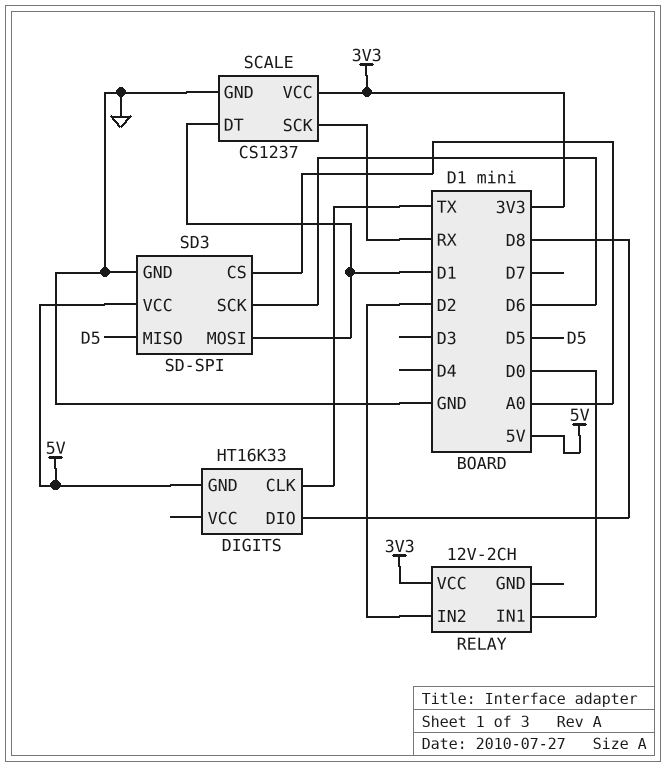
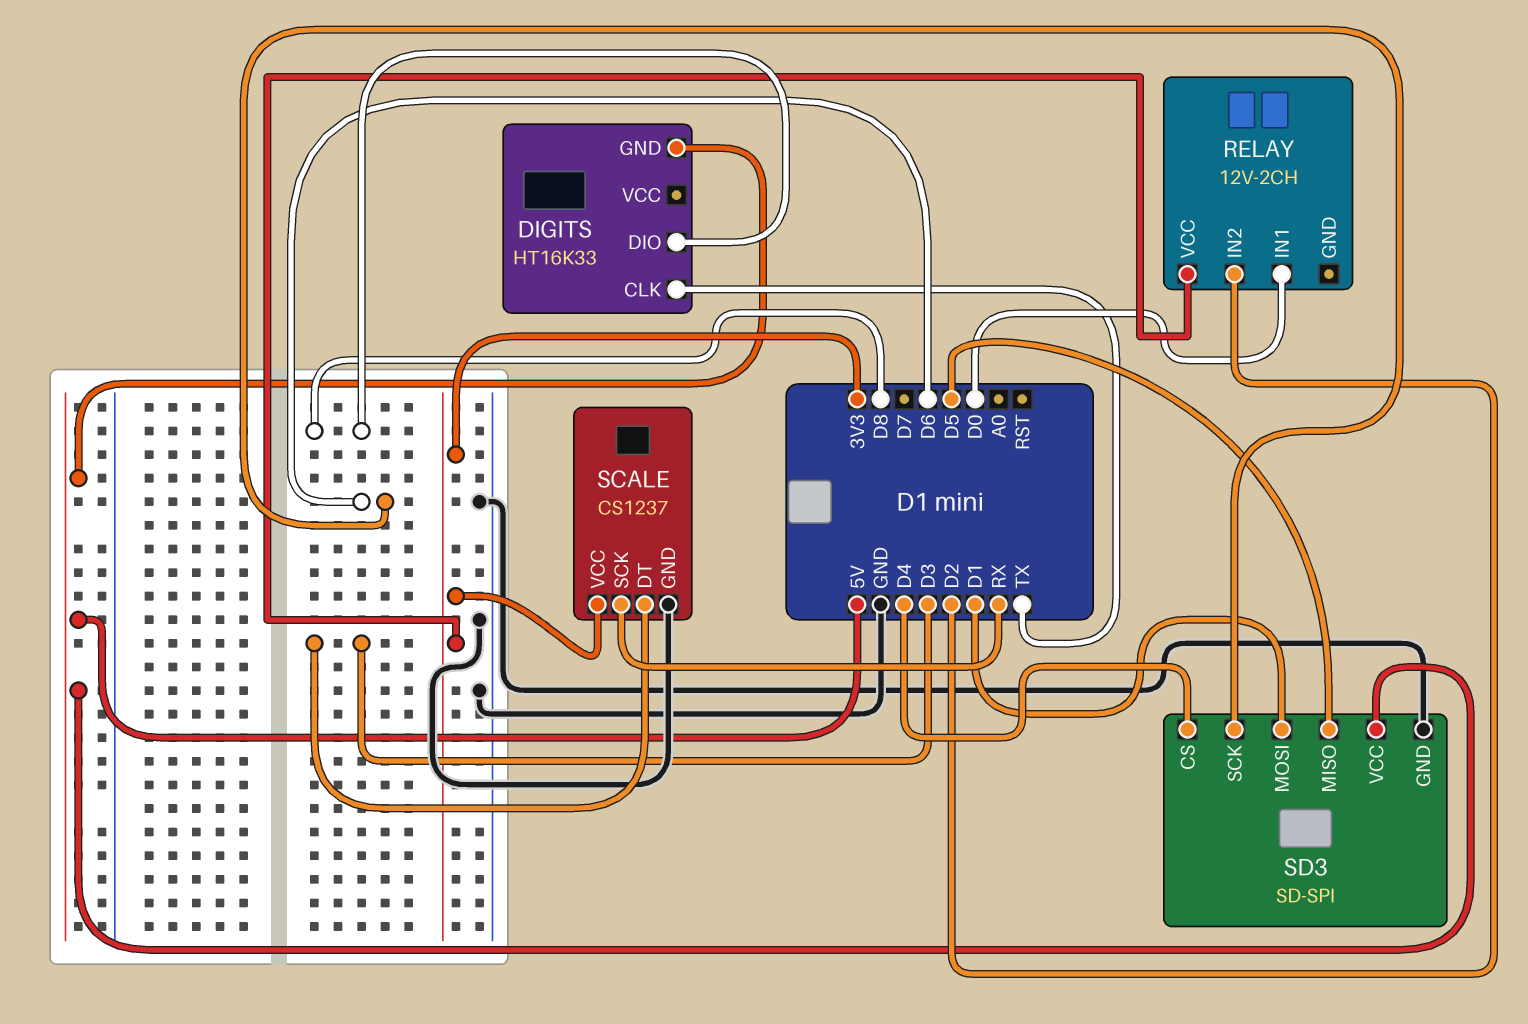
SCALE pin DT: D1 -> D3
SD3 pin CS: A0 -> D4

